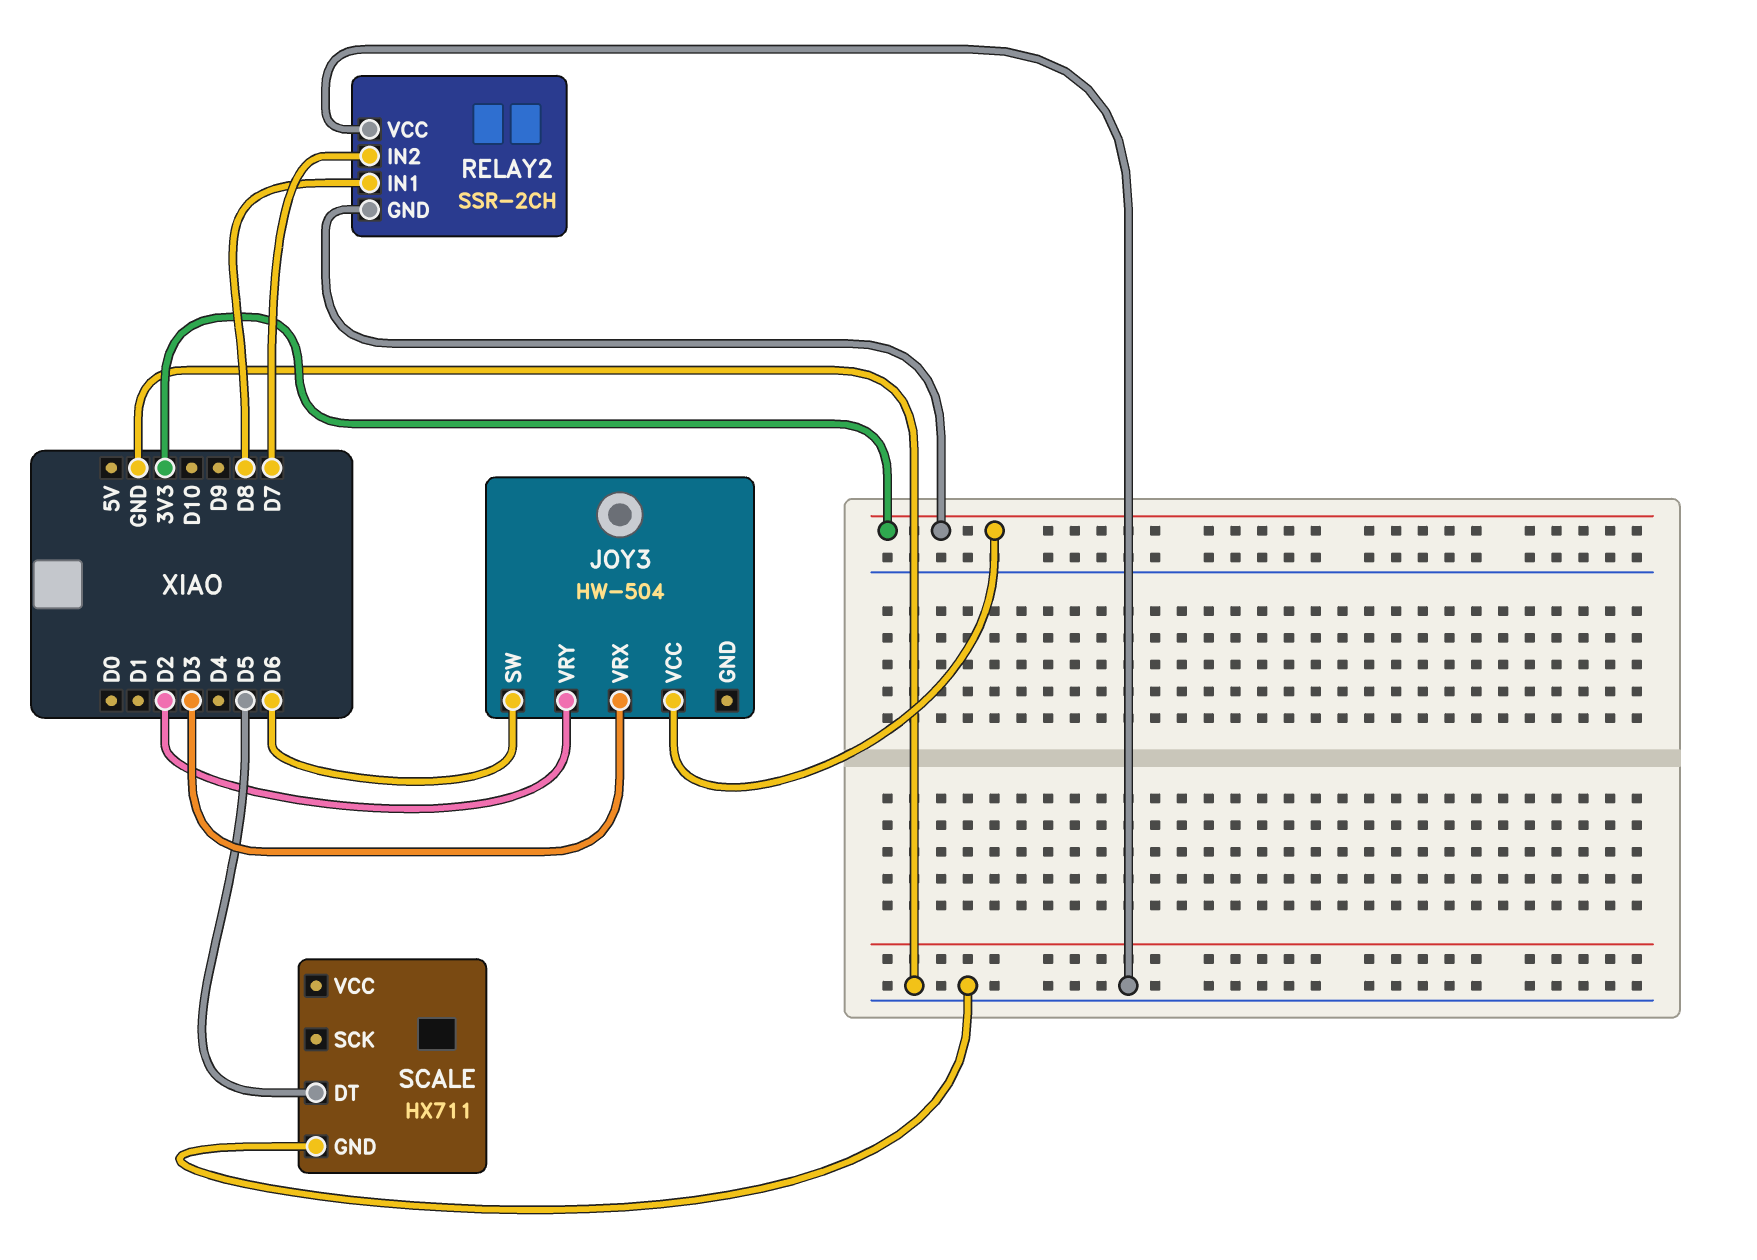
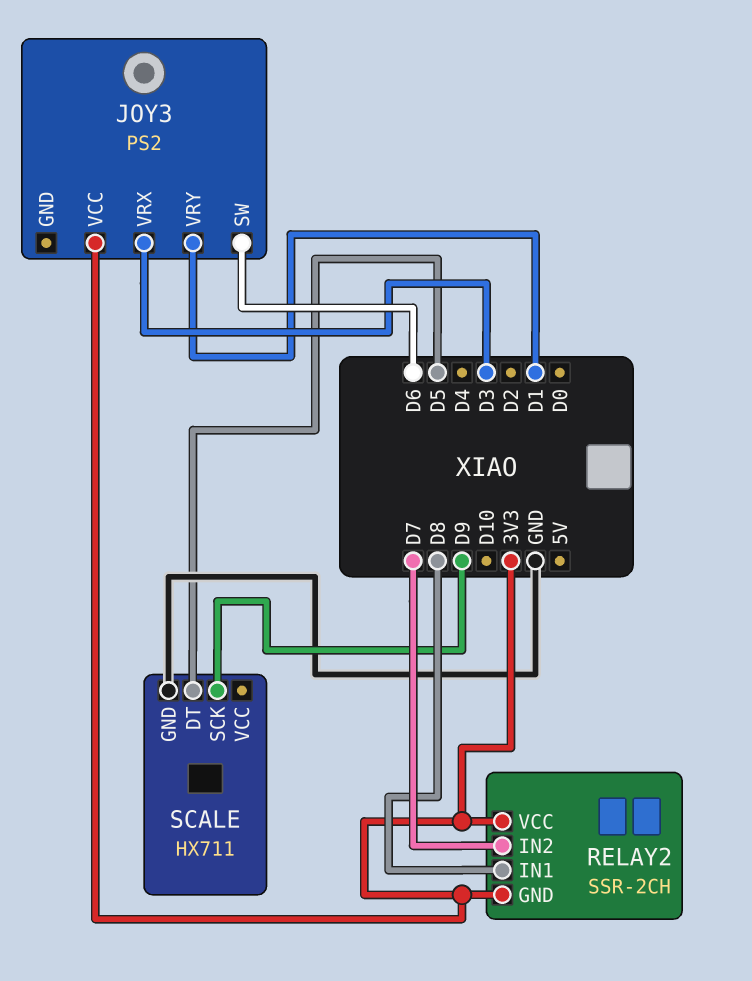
JOY3: HW-504 -> PS2
JOY3 pin VRY: D2 -> D1
RELAY2 pin VCC: GND -> 3V3
SCALE pin SCK: none -> D9

